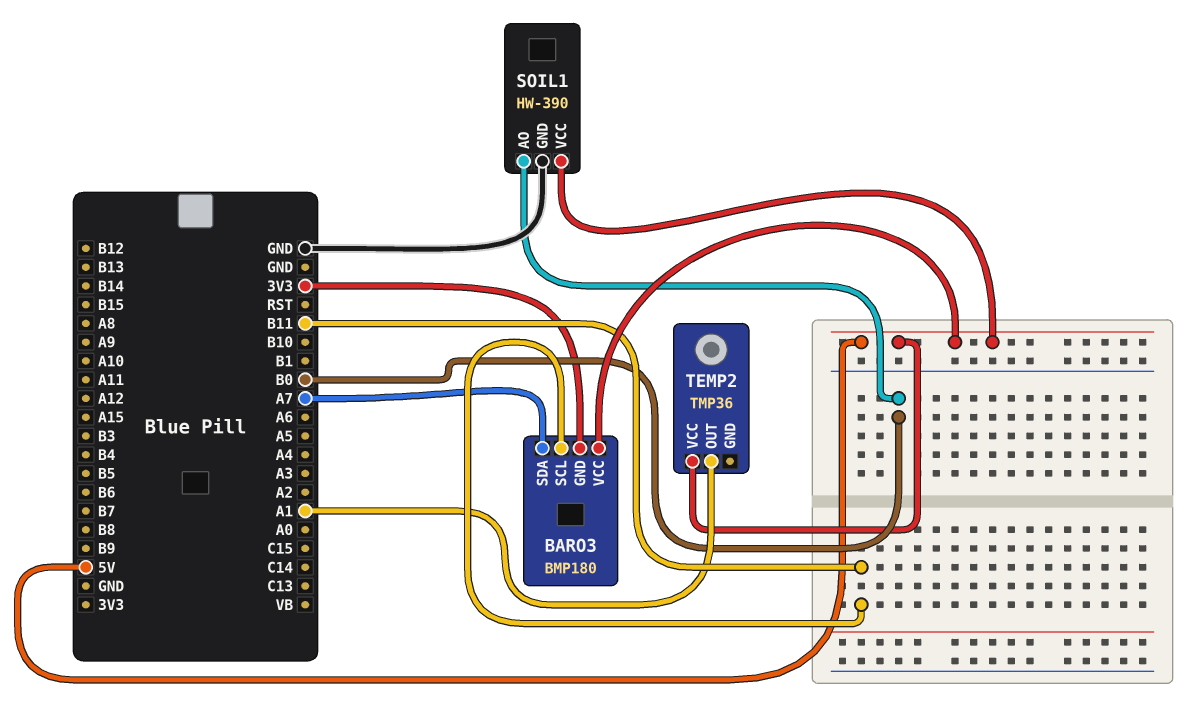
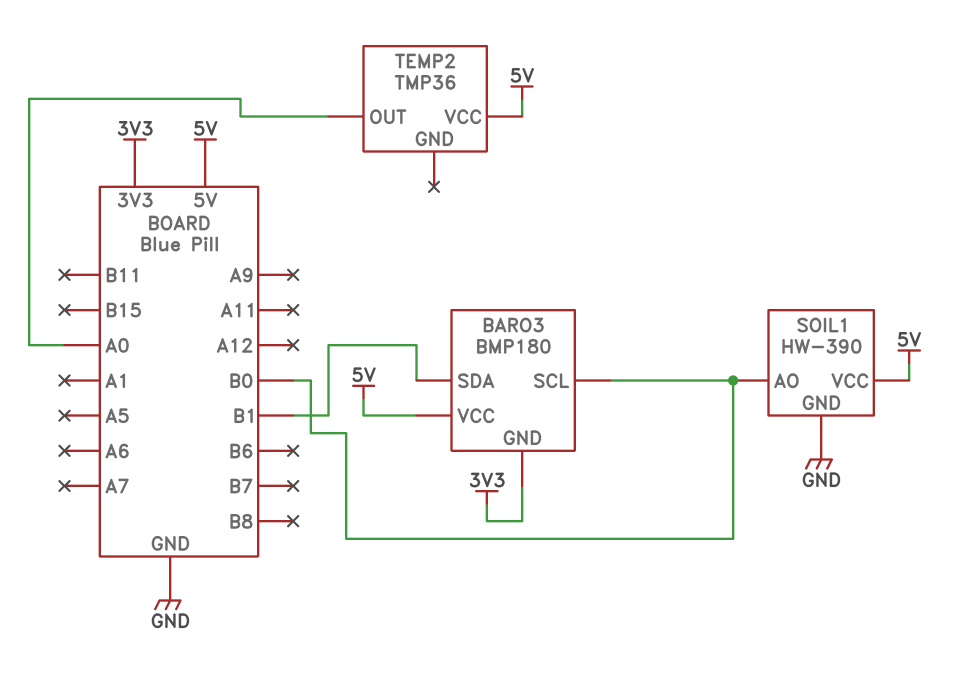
BARO3 pin SCL: B11 -> B0
BARO3 pin SDA: A7 -> B1
TEMP2 pin OUT: A1 -> A0

